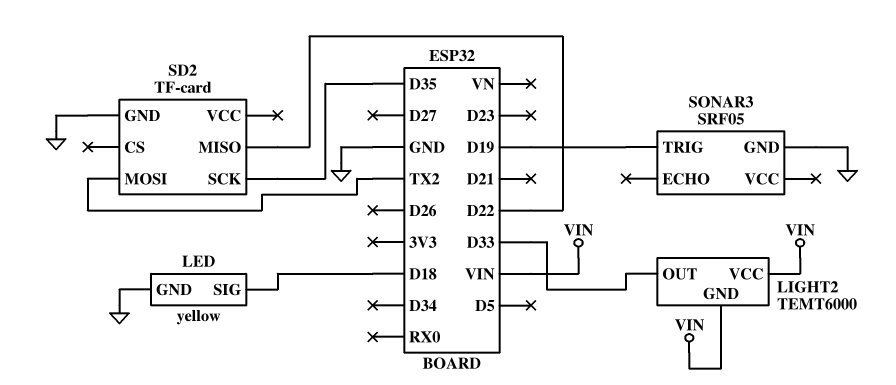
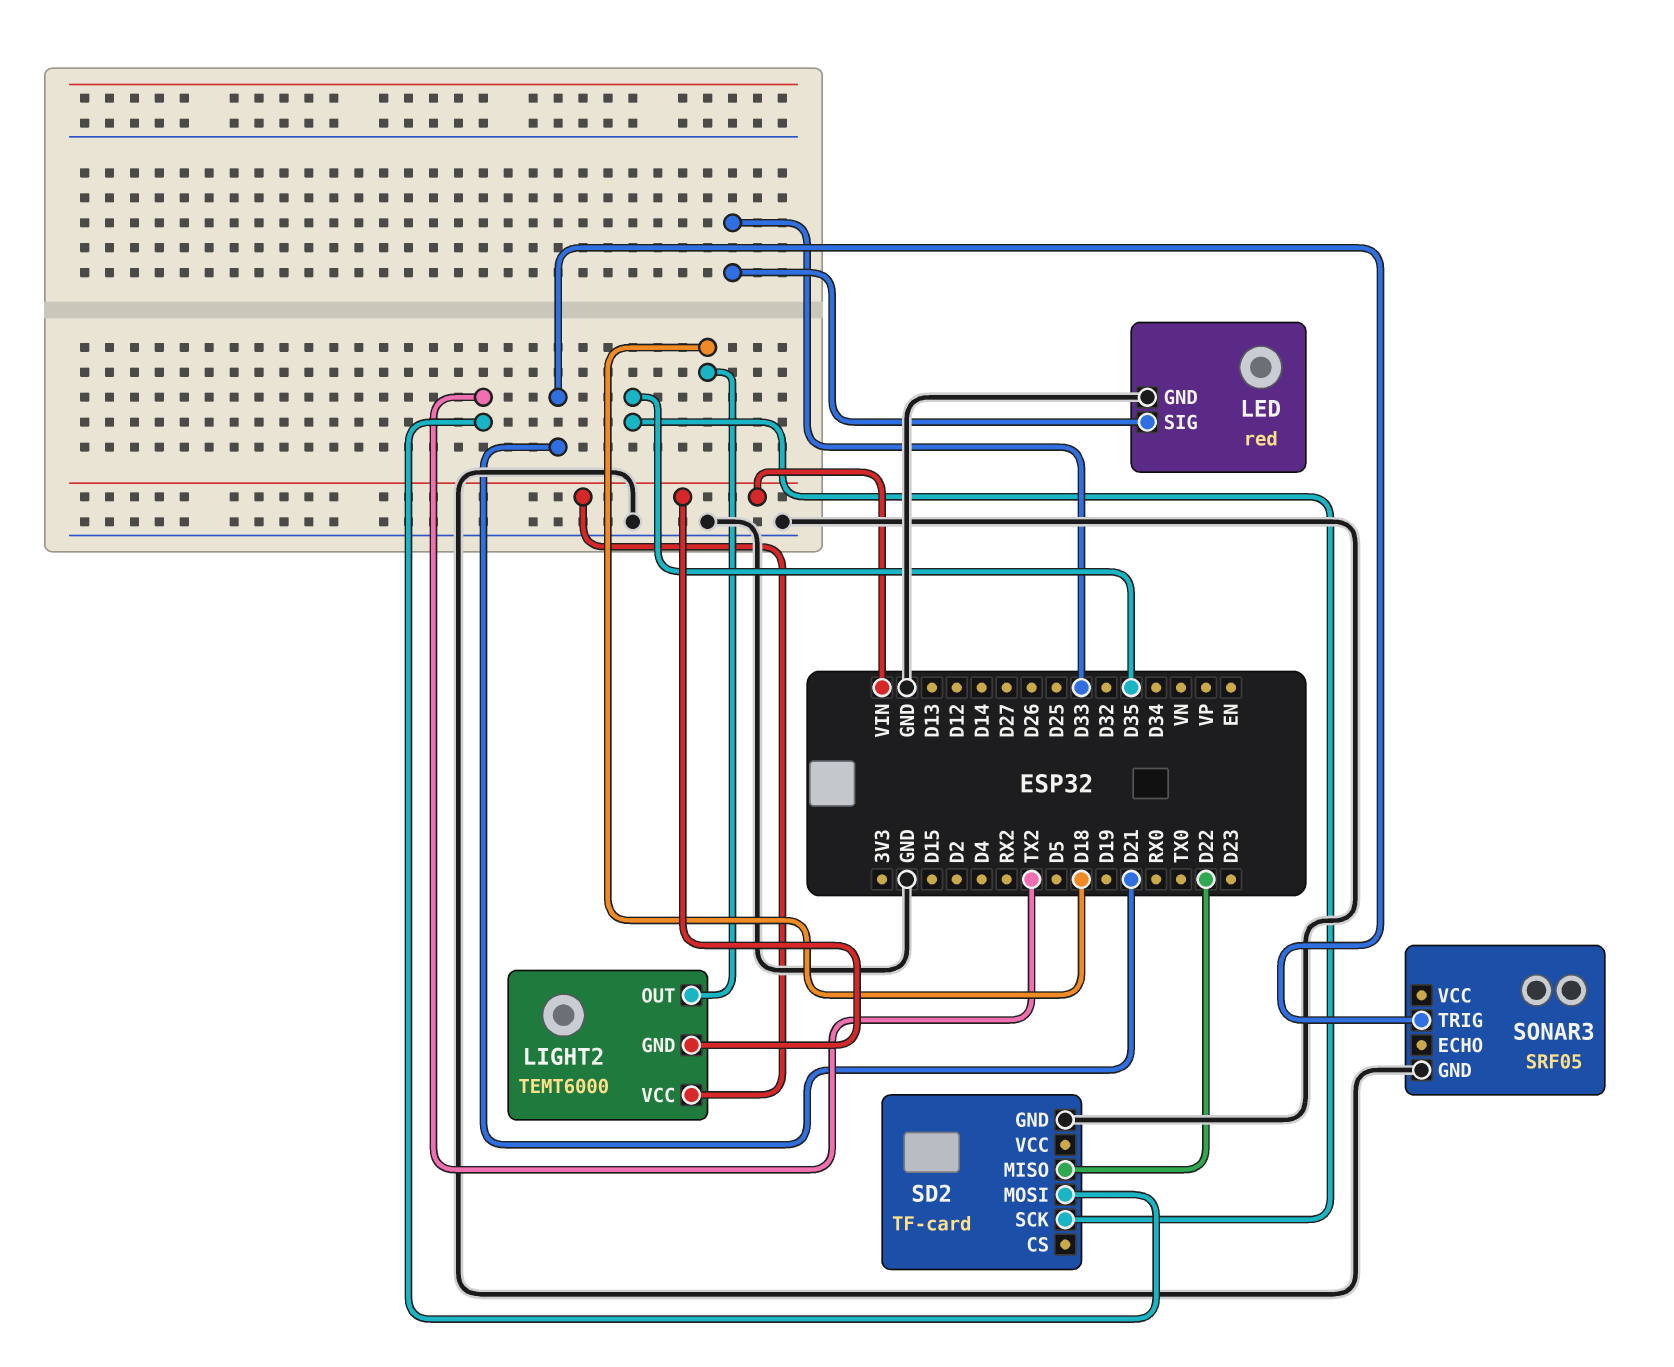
LED: yellow -> red
LED pin SIG: D18 -> D33
LIGHT2 pin OUT: D33 -> D18
SONAR3 pin TRIG: D19 -> D21

